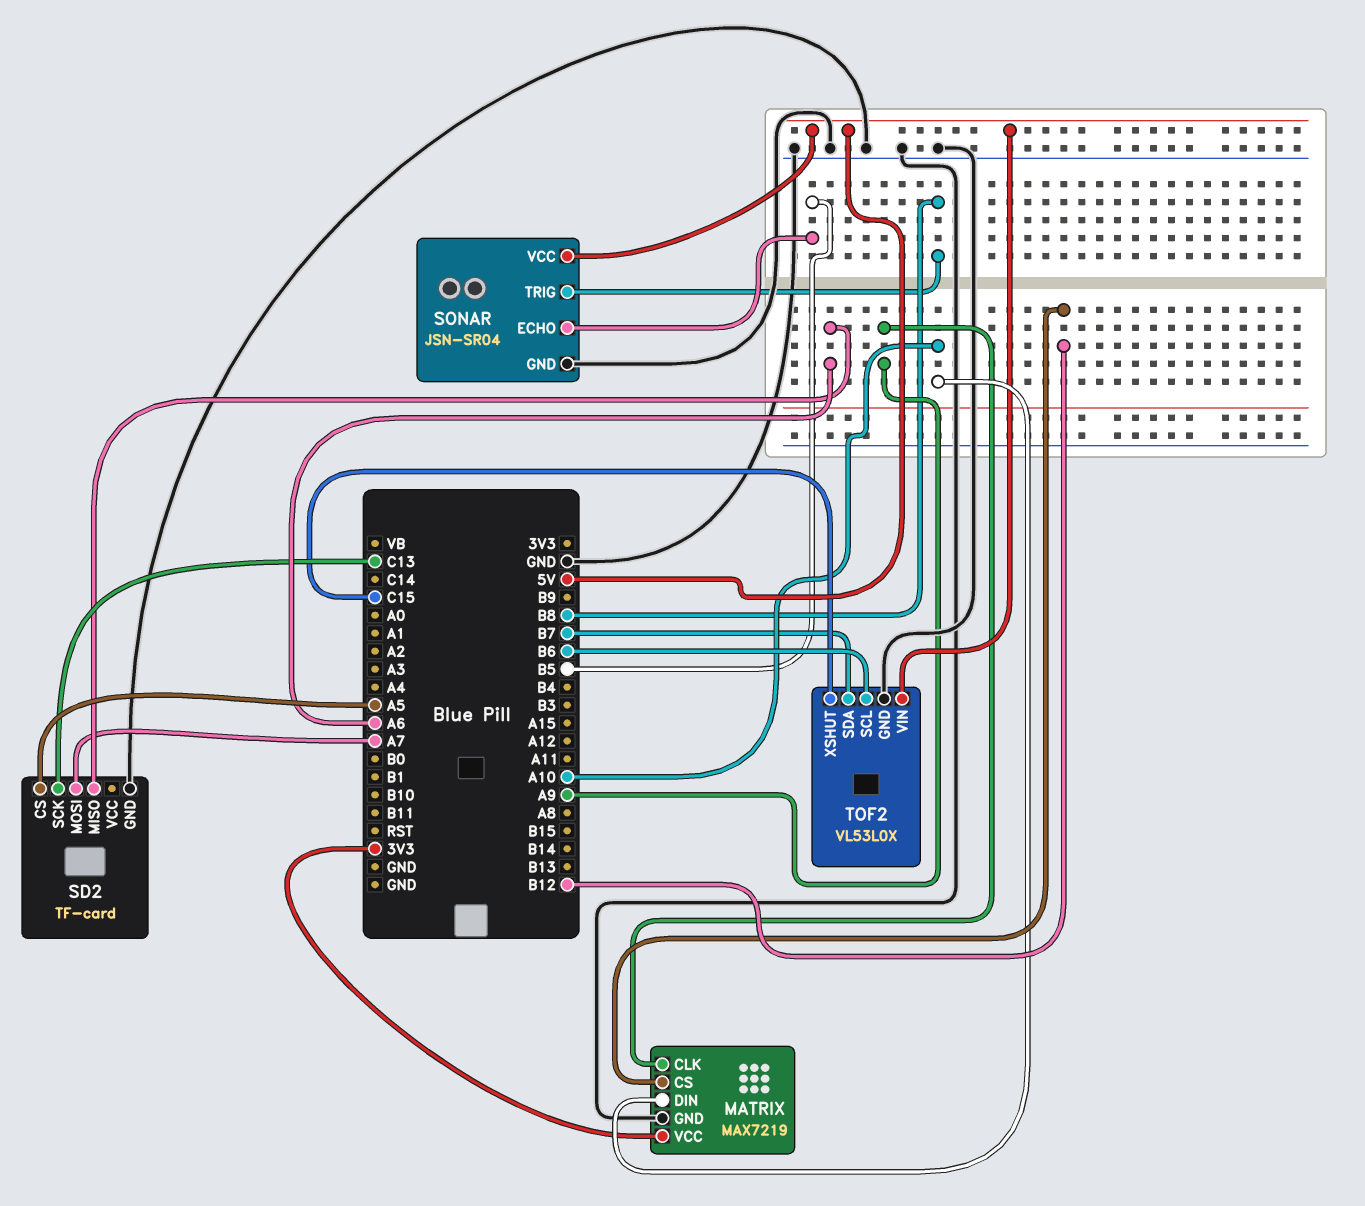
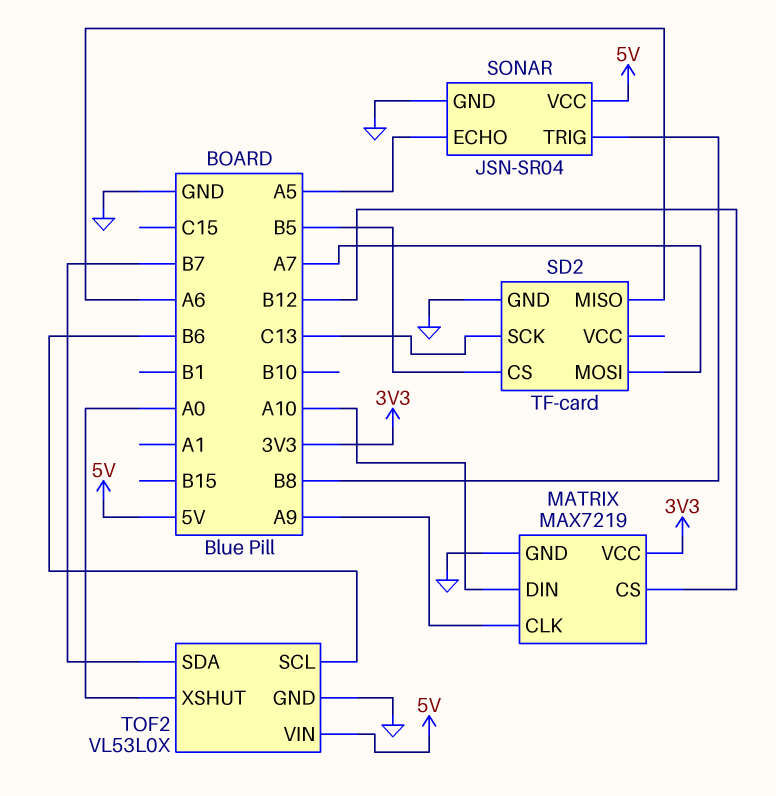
SD2 pin CS: A5 -> B5
SONAR pin ECHO: B5 -> A5
TOF2 pin XSHUT: C15 -> A0

